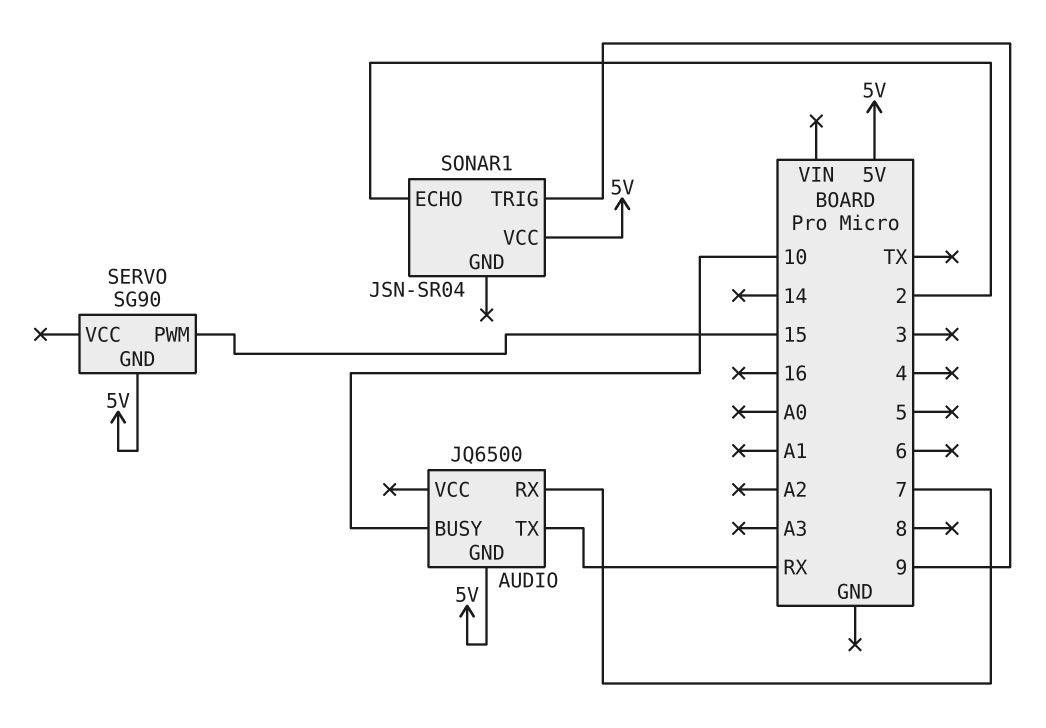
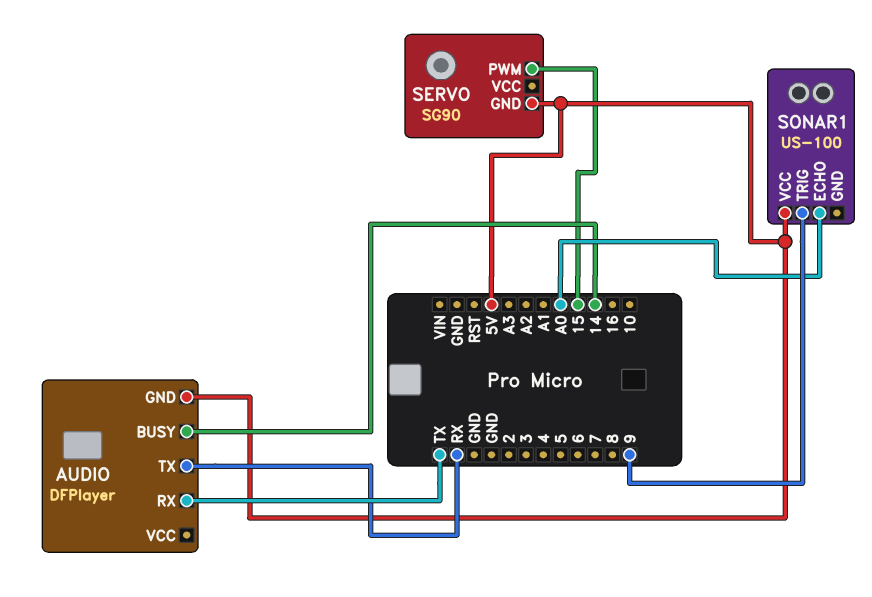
AUDIO: JQ6500 -> DFPlayer
AUDIO pin BUSY: 10 -> 14
AUDIO pin RX: 7 -> TX
SONAR1: JSN-SR04 -> US-100
SONAR1 pin ECHO: 2 -> A0

